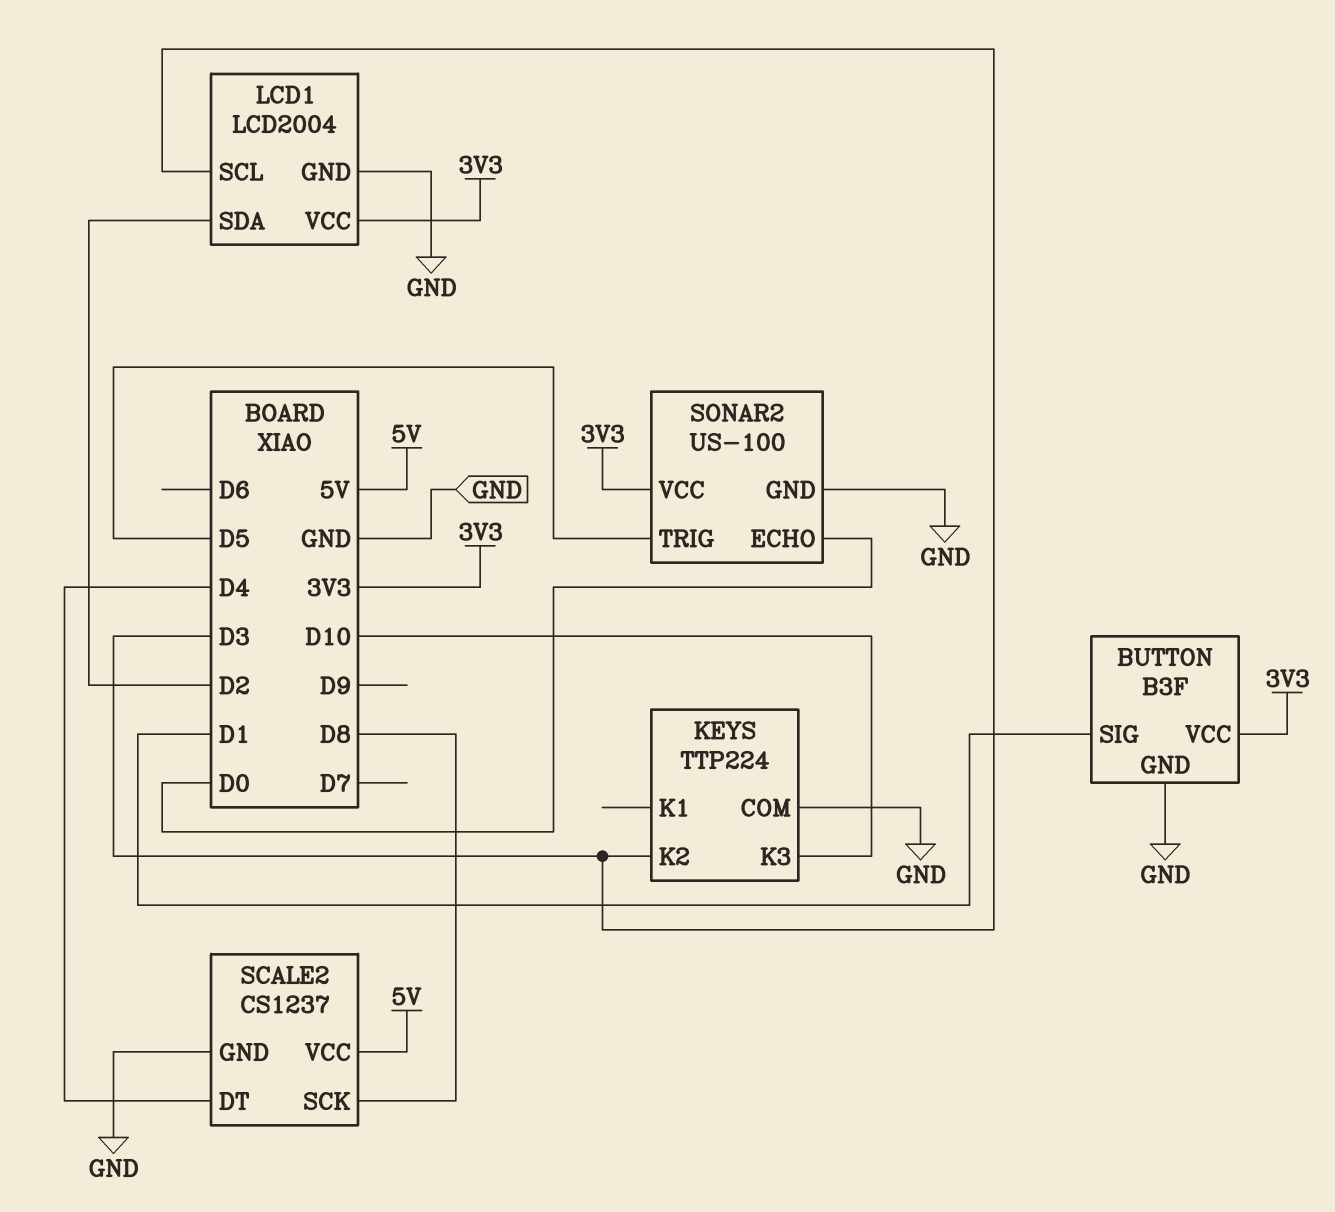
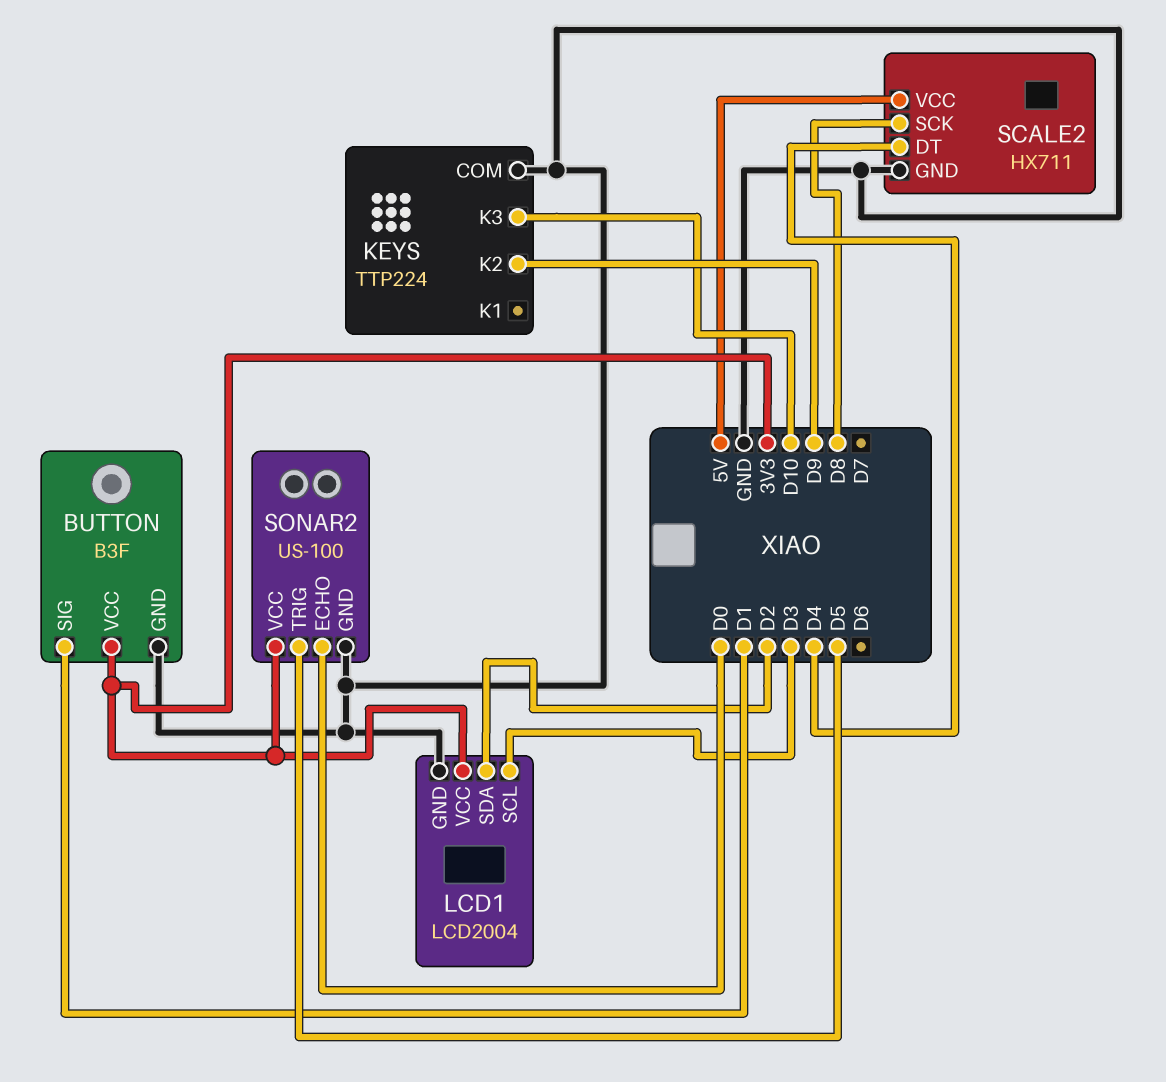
KEYS pin K2: D3 -> D9
SCALE2: CS1237 -> HX711

